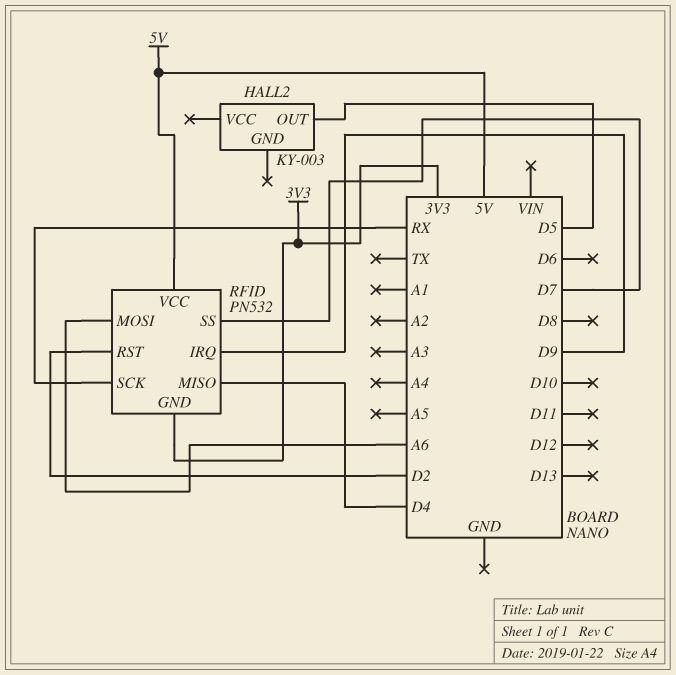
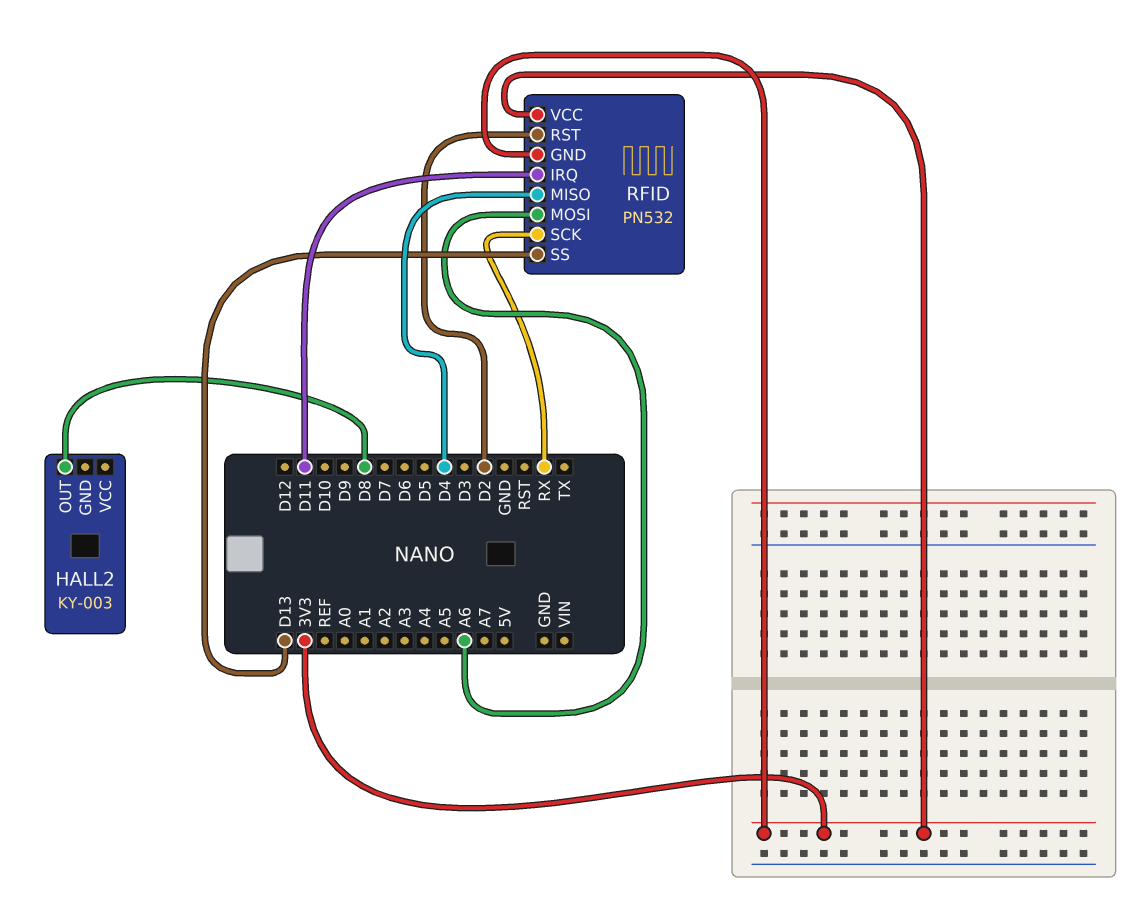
HALL2 pin OUT: D5 -> D8
RFID pin IRQ: D9 -> D11
RFID pin SS: D7 -> D13
RFID pin VCC: 5V -> 3V3

